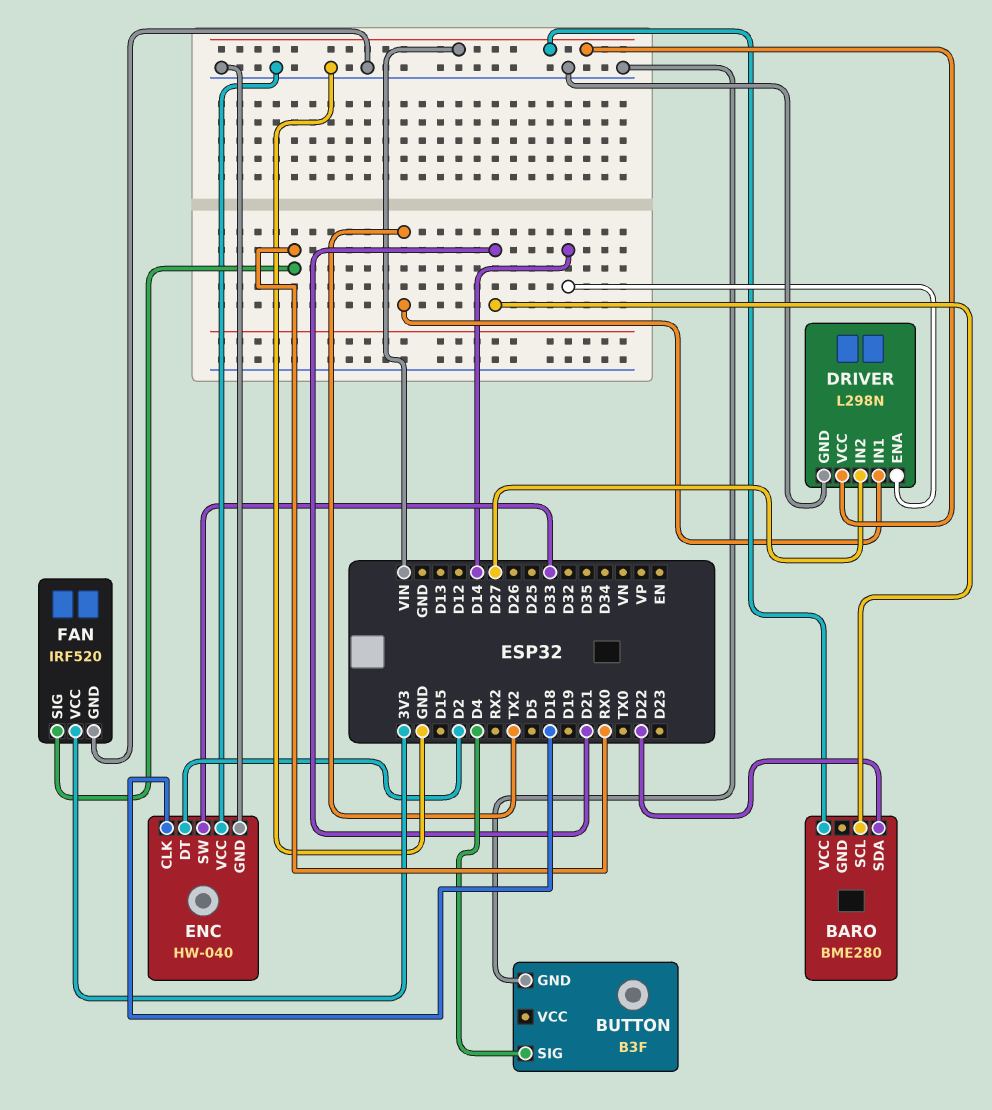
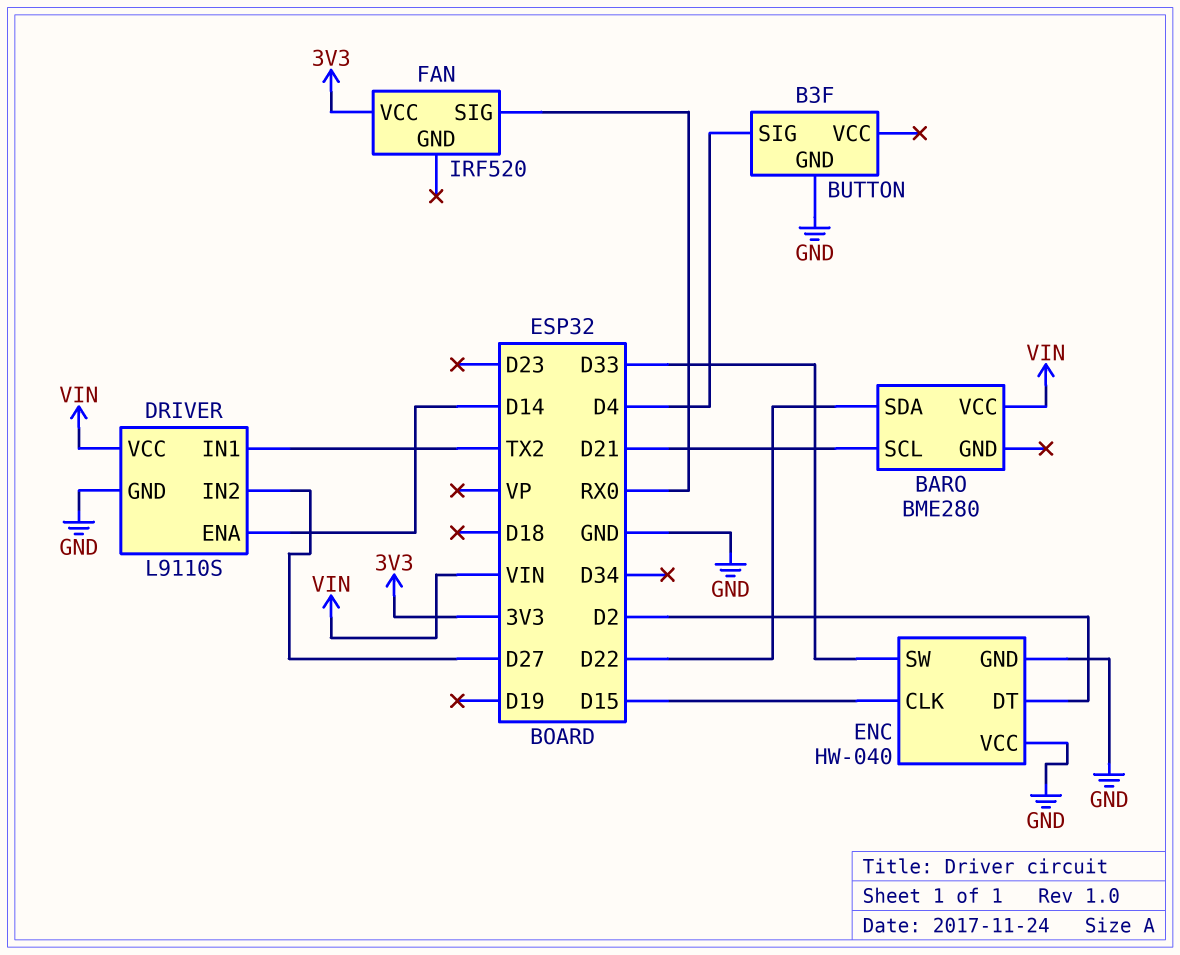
DRIVER: L298N -> L9110S
ENC pin CLK: D18 -> D15
FAN pin GND: GND -> none

